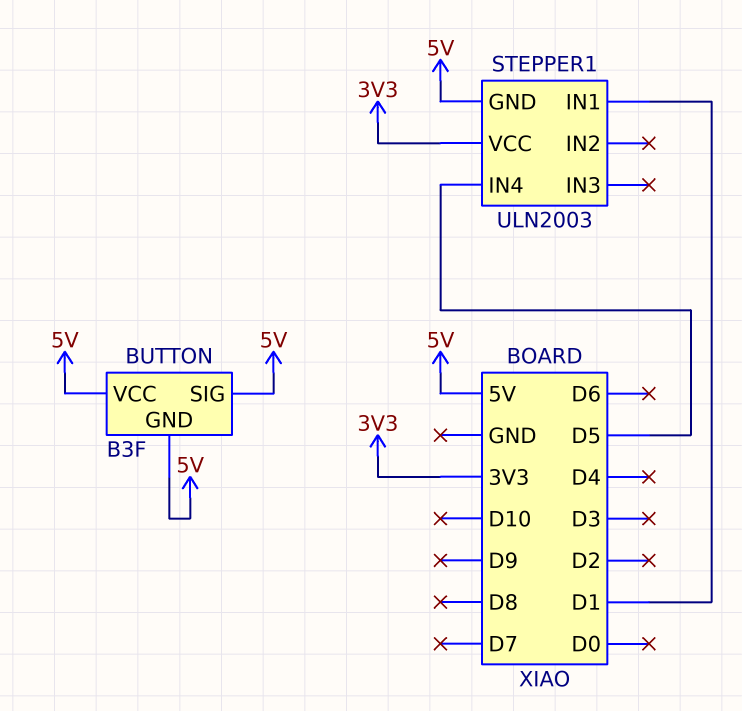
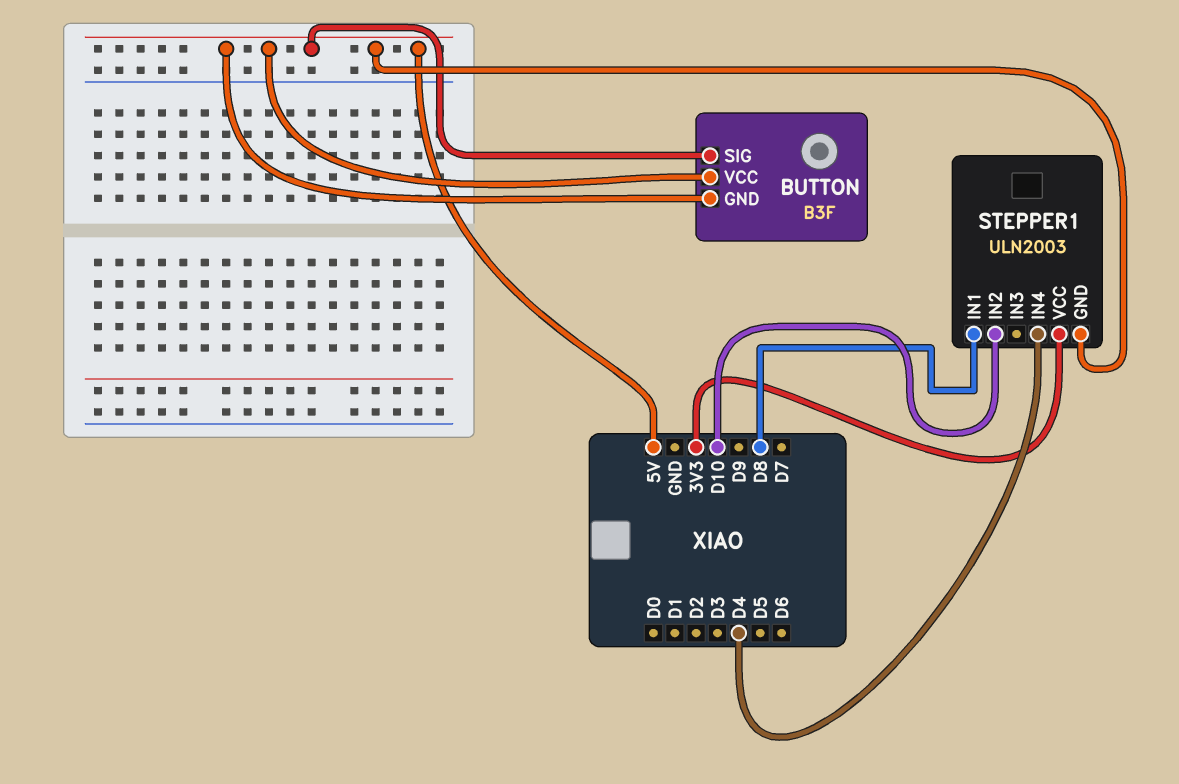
STEPPER1 pin IN1: D1 -> D8
STEPPER1 pin IN2: none -> D10
STEPPER1 pin IN4: D5 -> D4

